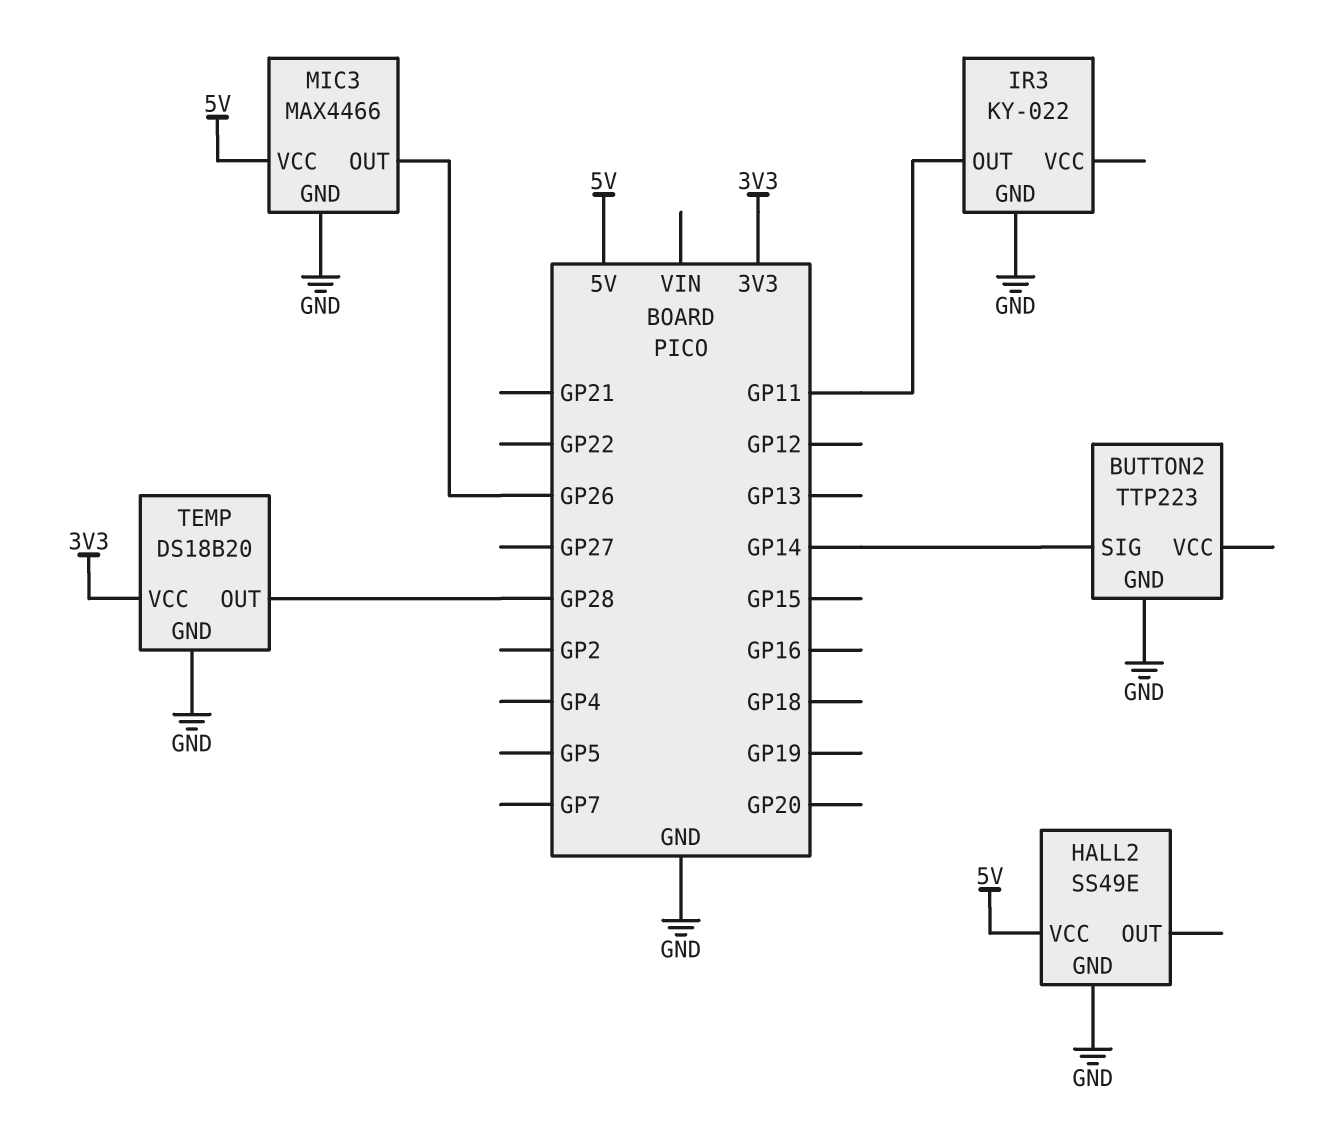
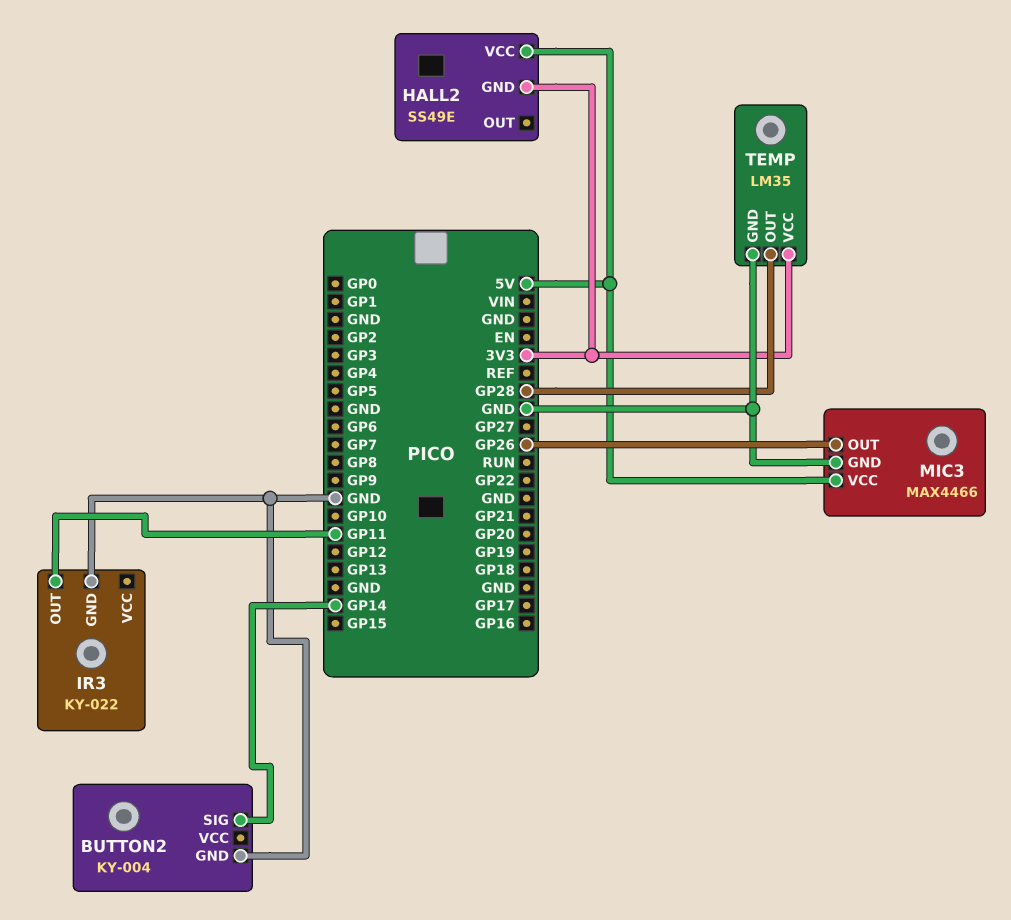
BUTTON2: TTP223 -> KY-004
HALL2 pin GND: GND -> 3V3
TEMP: DS18B20 -> LM35

